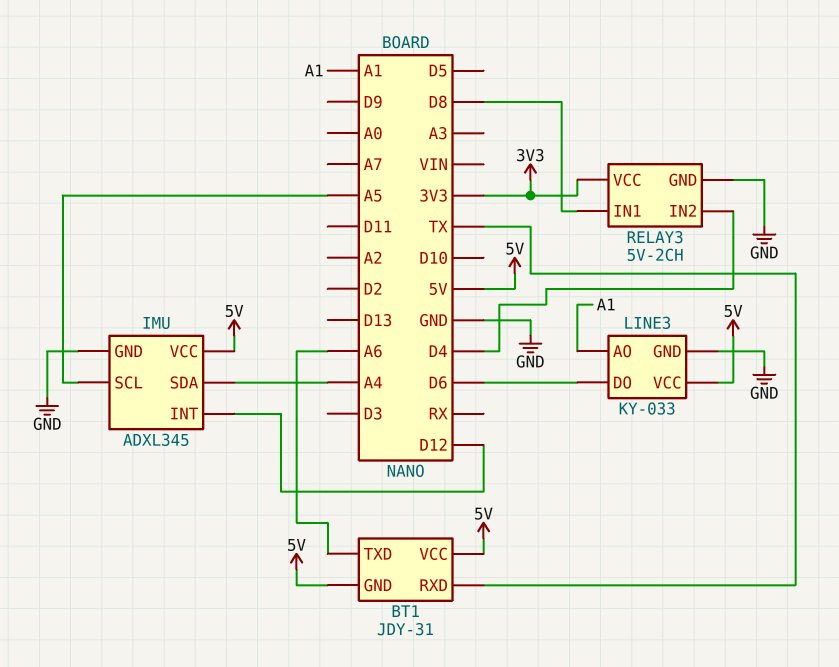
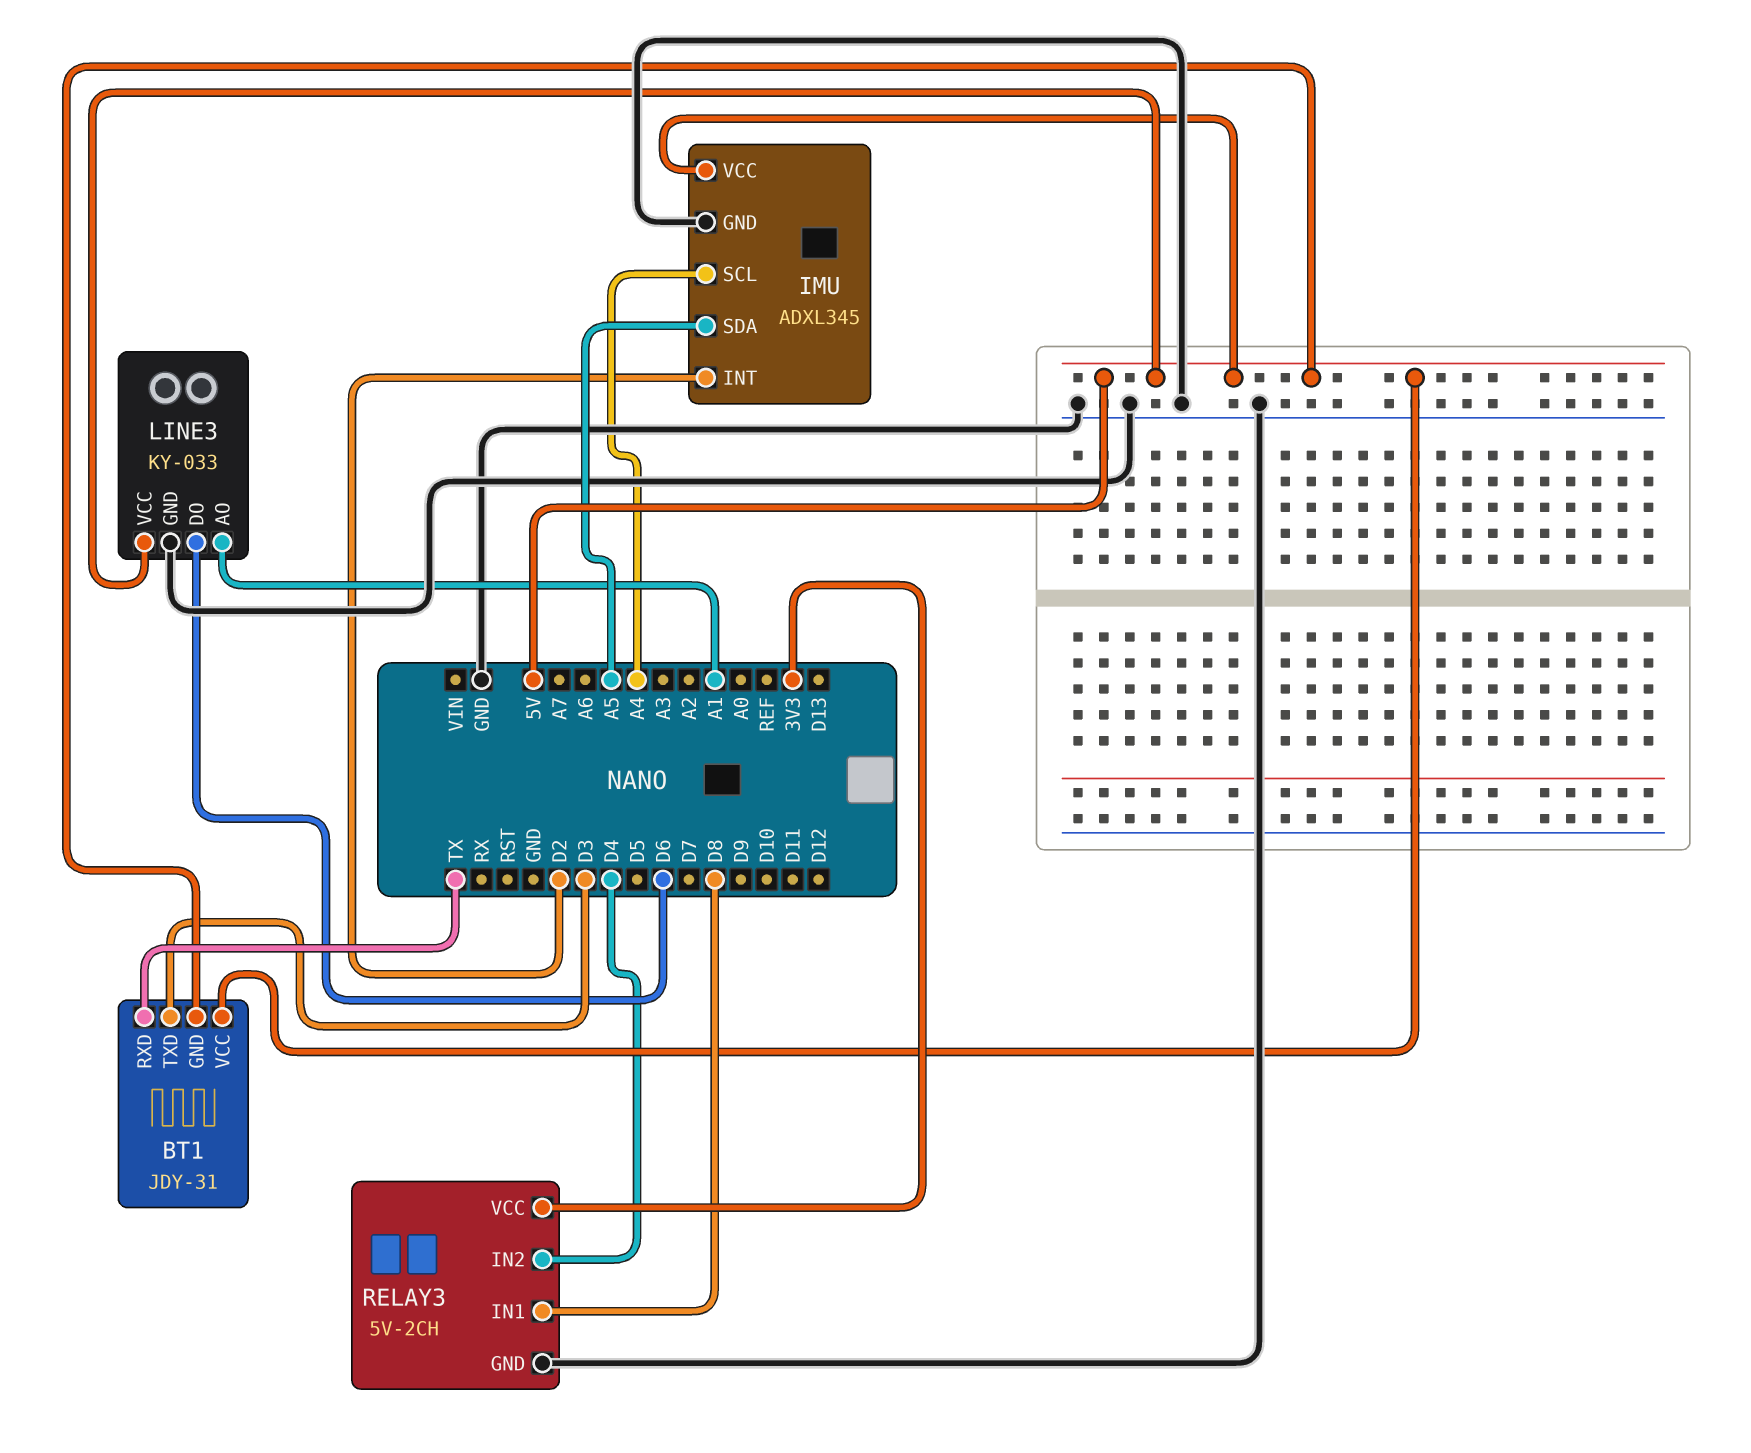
BT1 pin TXD: A6 -> D3
IMU pin INT: D12 -> D2
IMU pin SCL: A5 -> A4
IMU pin SDA: A4 -> A5

